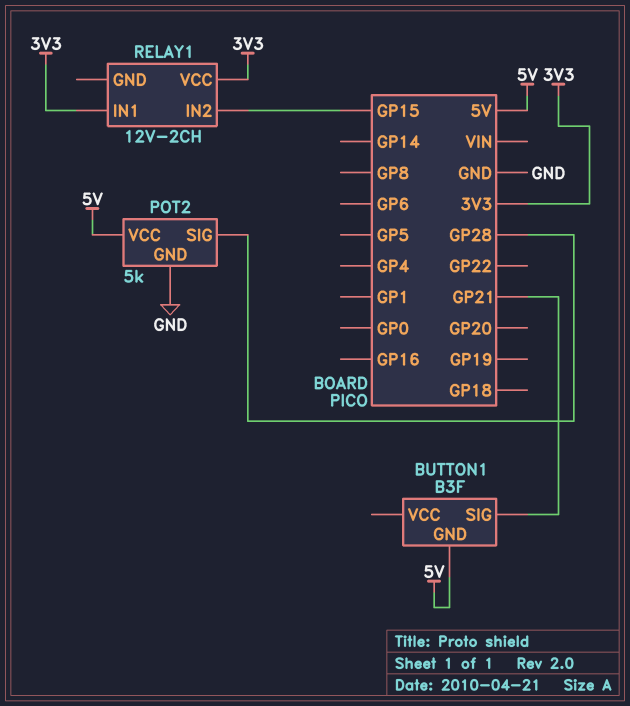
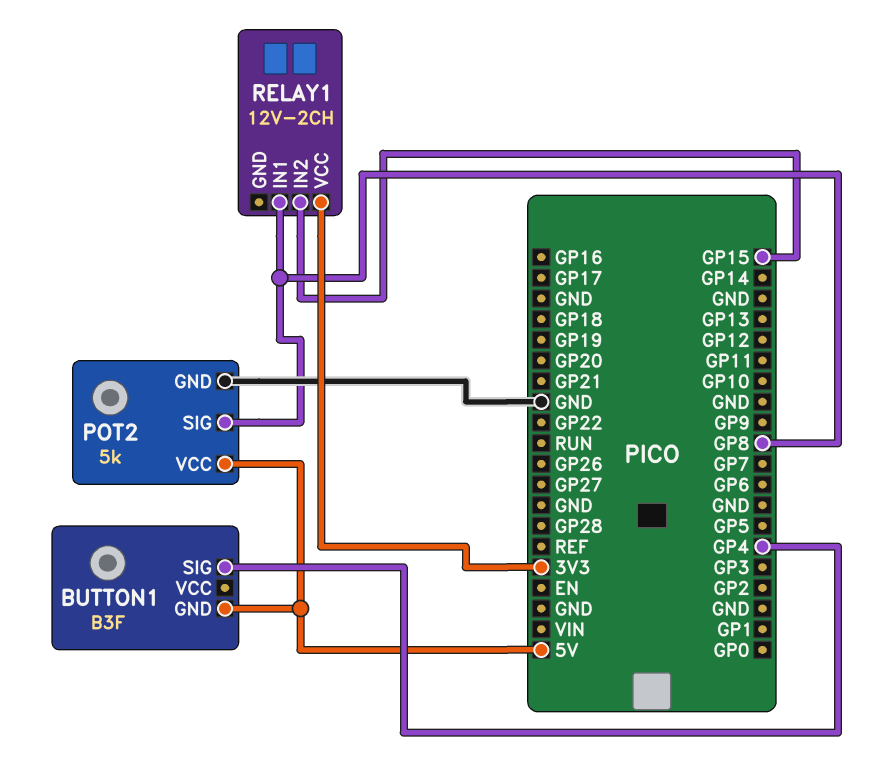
BUTTON1 pin SIG: GP21 -> GP4
POT2 pin SIG: GP28 -> GP8
RELAY1 pin IN1: 3V3 -> GP8

